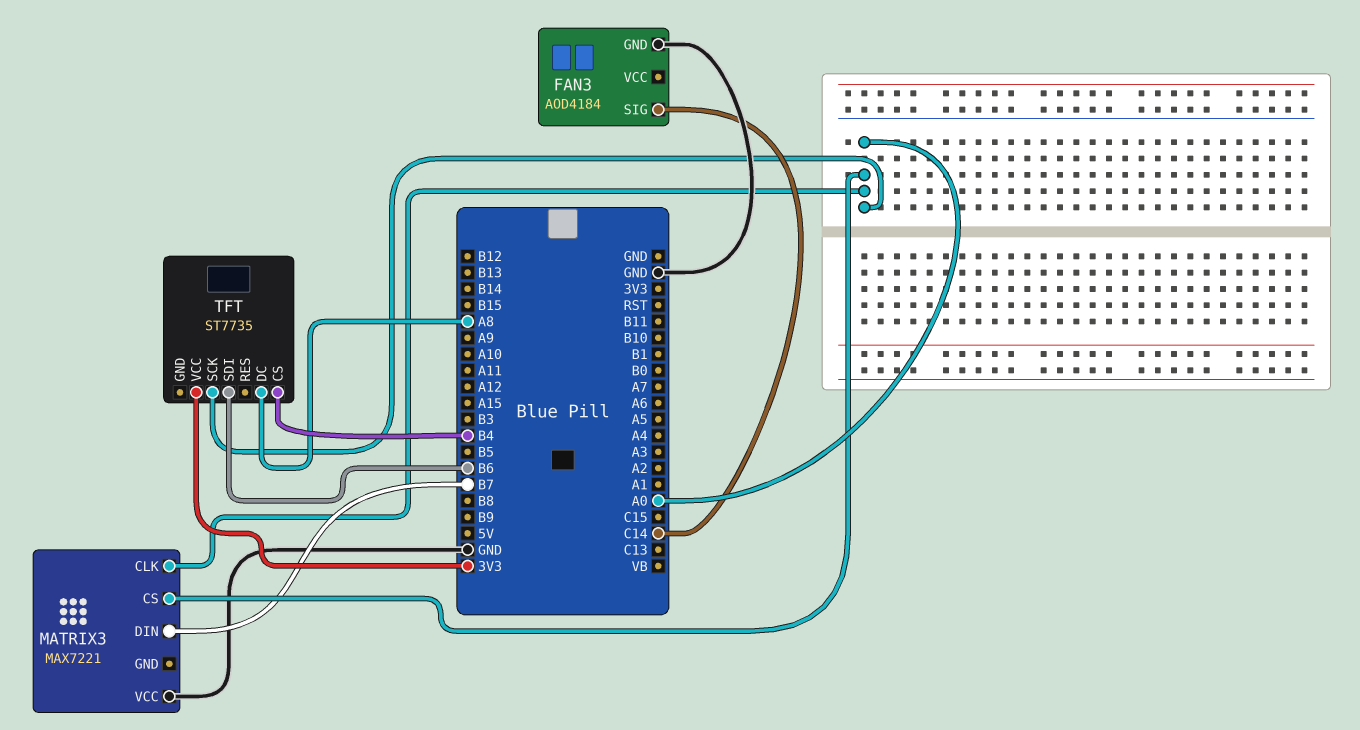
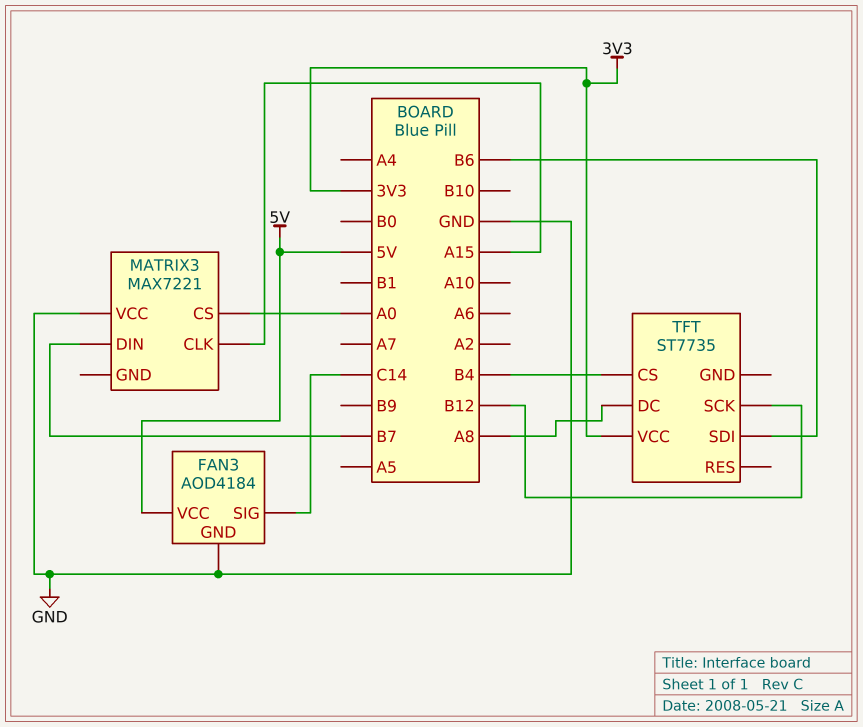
FAN3 pin VCC: none -> 5V
MATRIX3 pin CLK: A0 -> A15
TFT pin SCK: A0 -> B12

